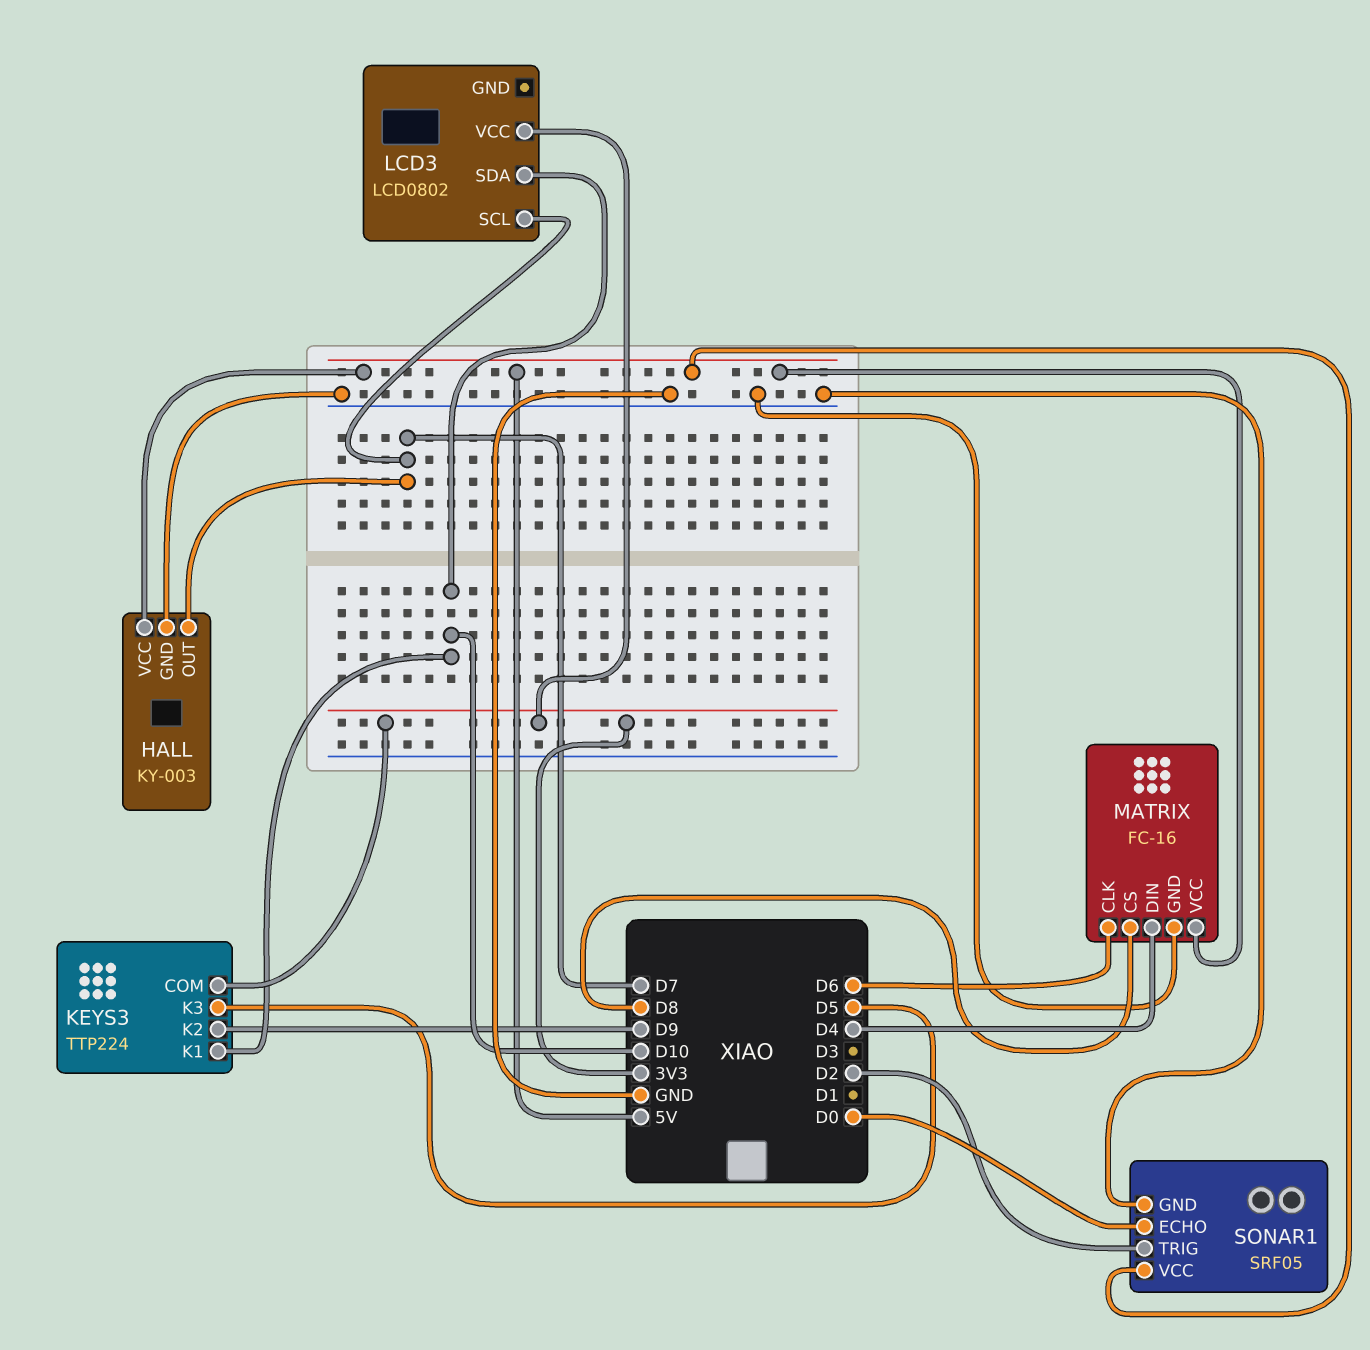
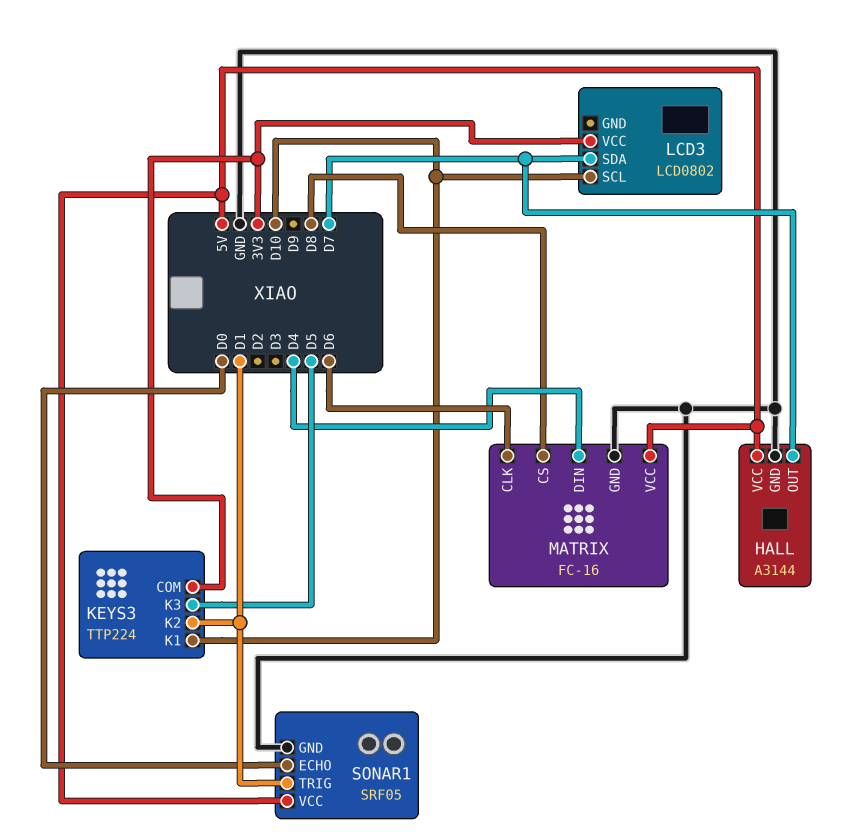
HALL: KY-003 -> A3144
KEYS3 pin K2: D9 -> D1
LCD3 pin SCL: D7 -> D10
LCD3 pin SDA: D10 -> D7
SONAR1 pin TRIG: D2 -> D1

